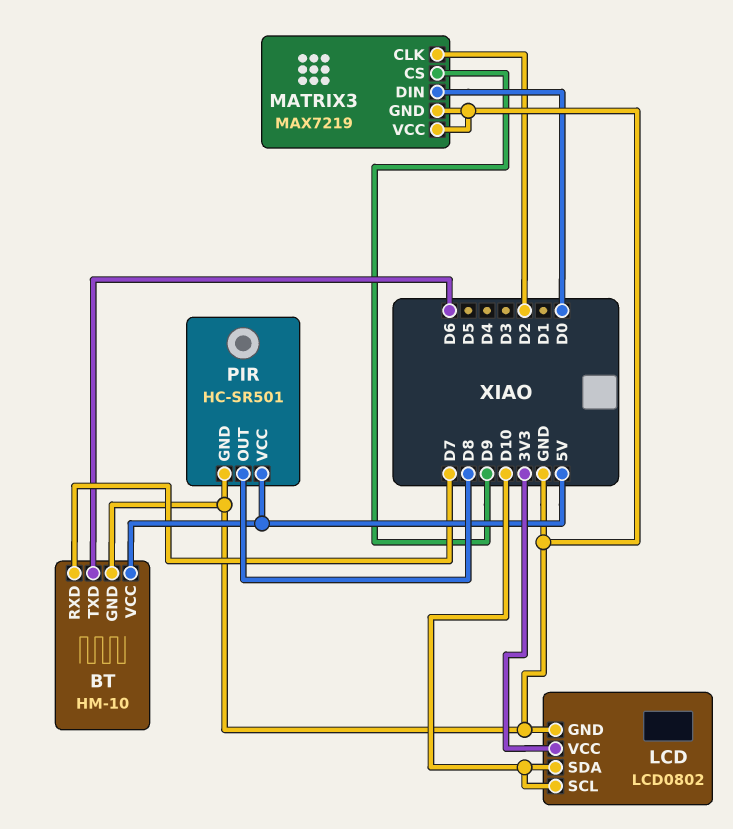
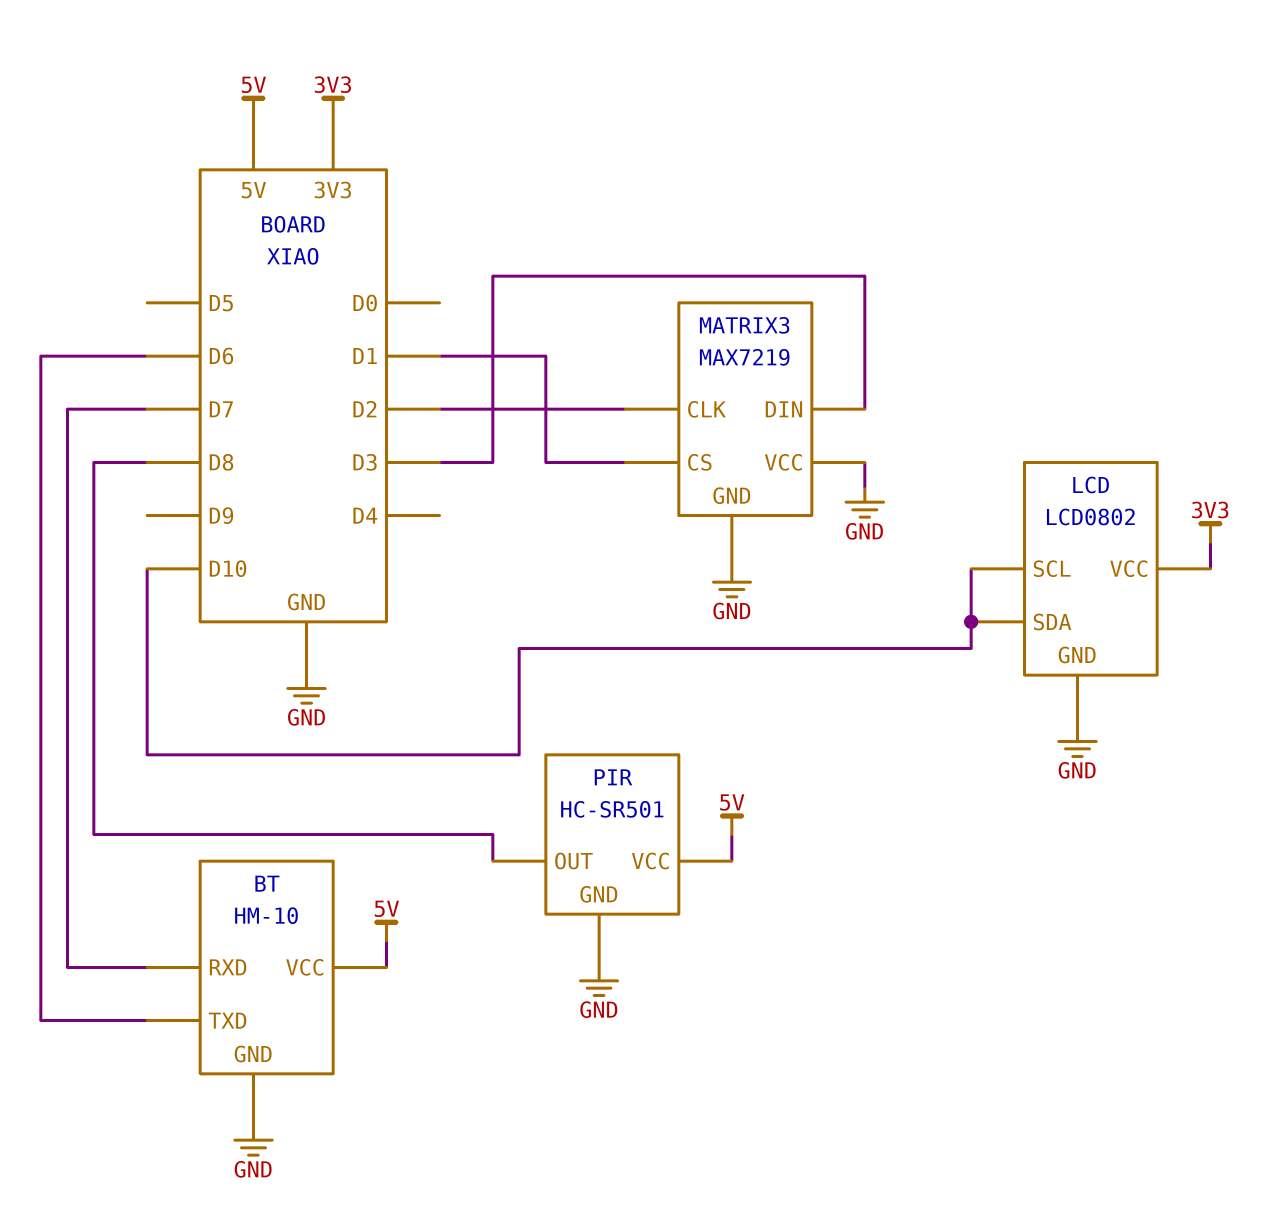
MATRIX3 pin CS: D9 -> D1
MATRIX3 pin DIN: D0 -> D3

